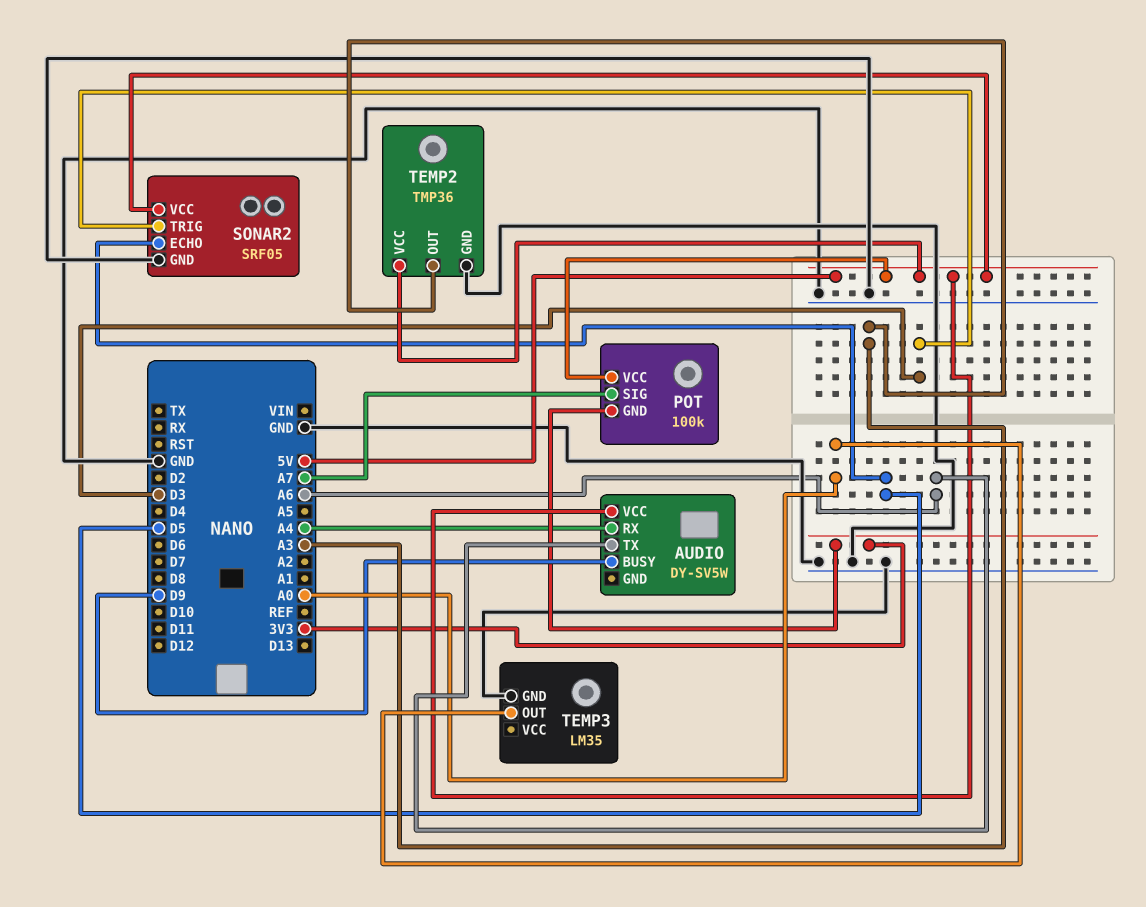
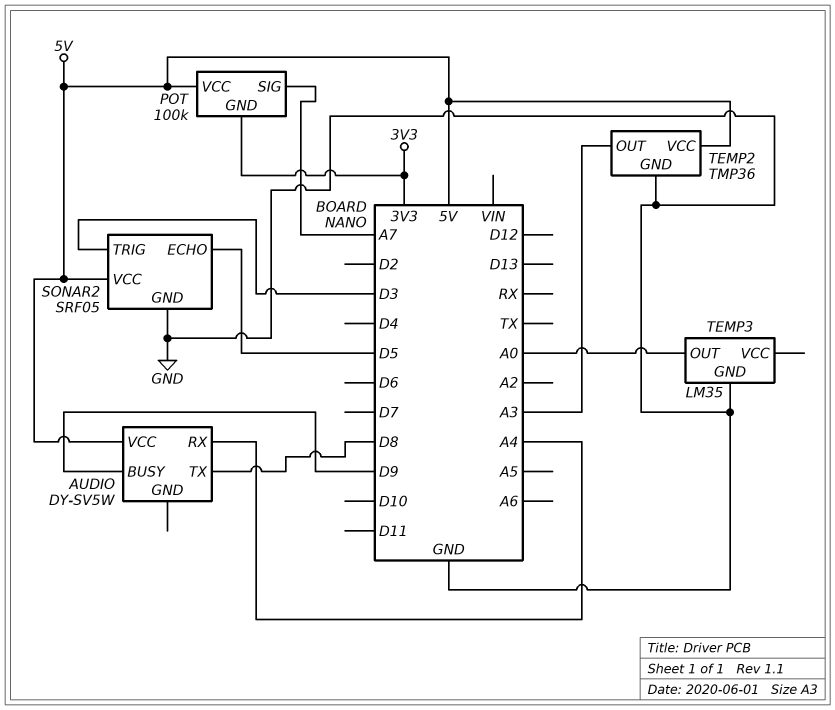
AUDIO pin TX: A6 -> D8

